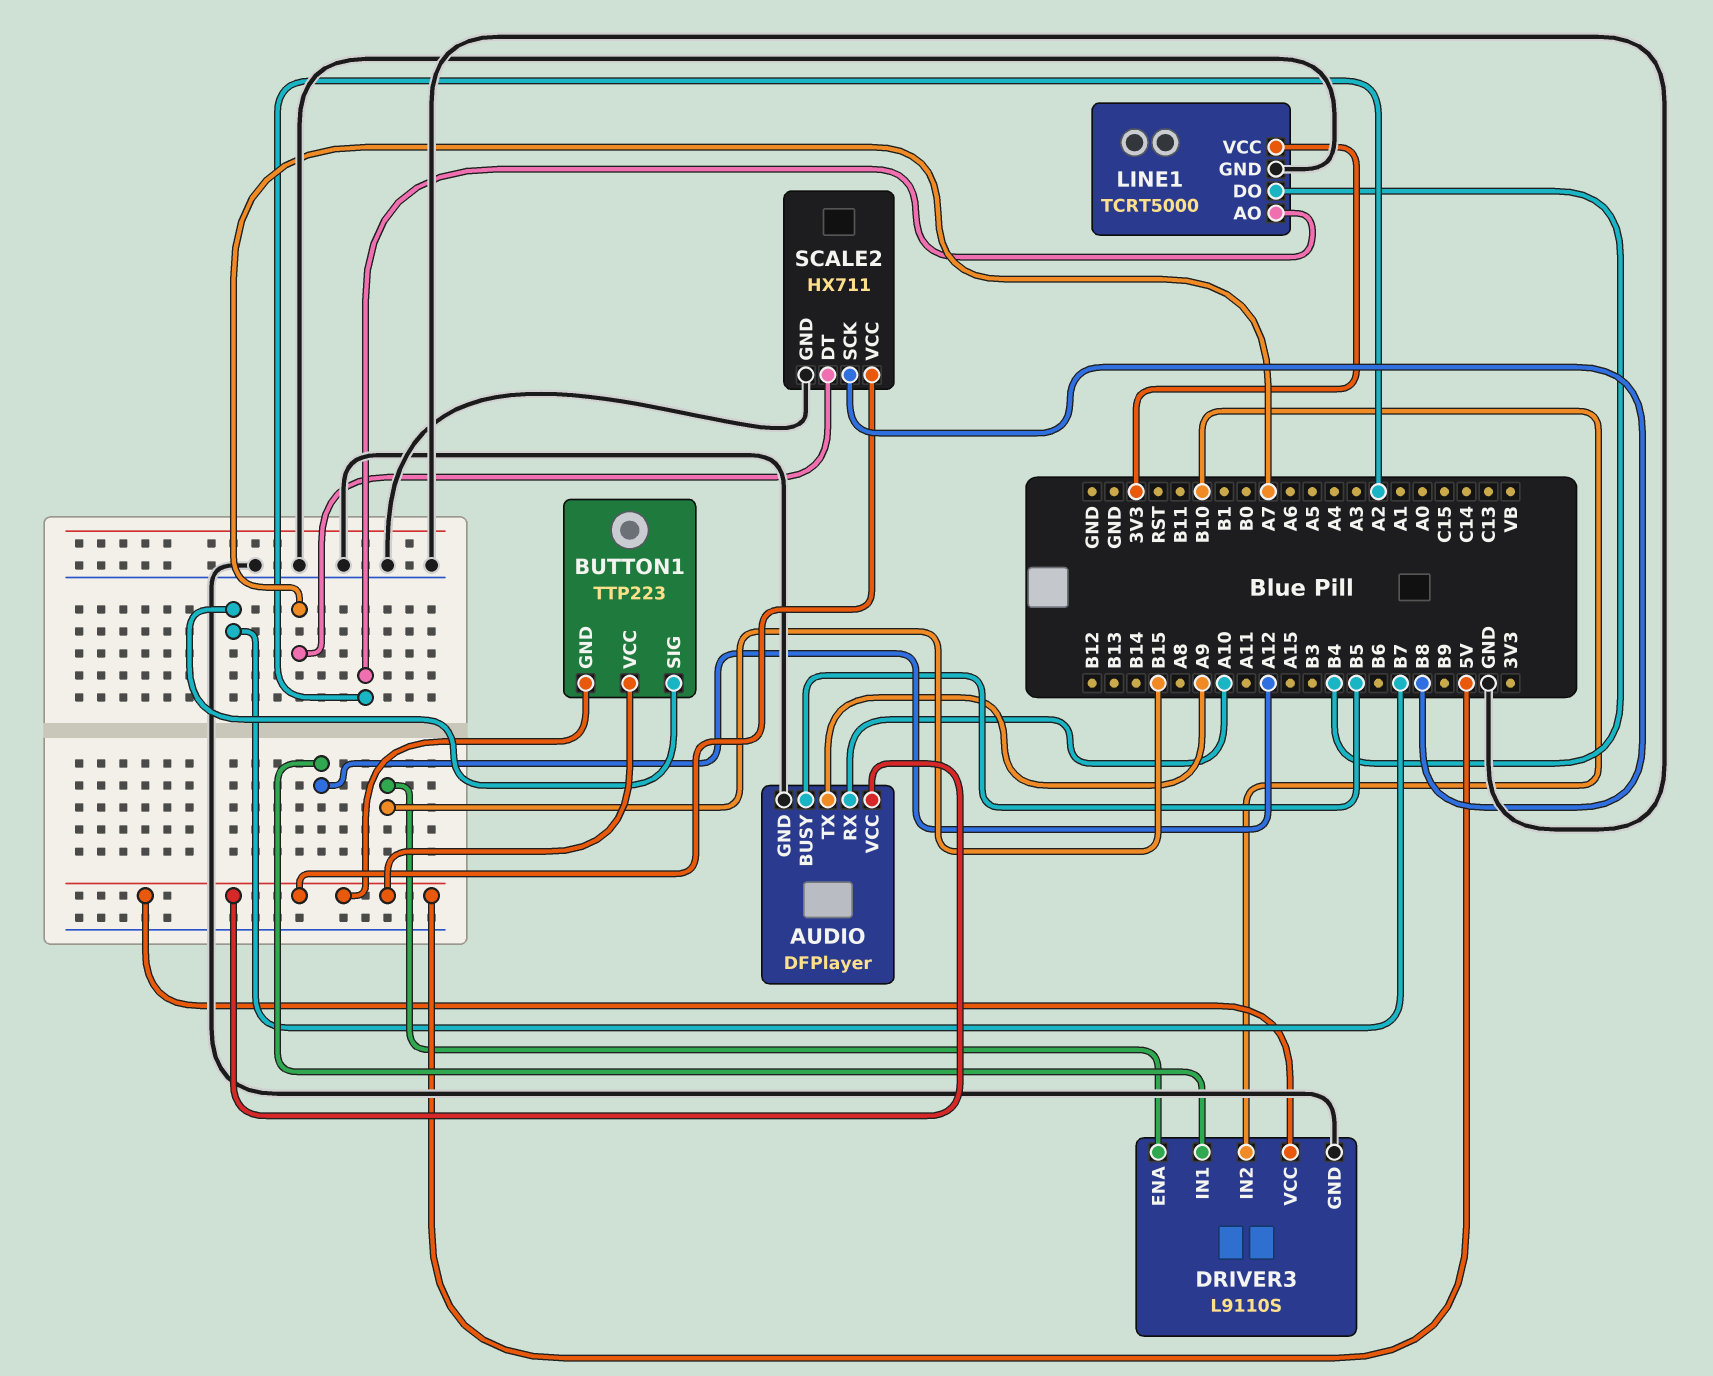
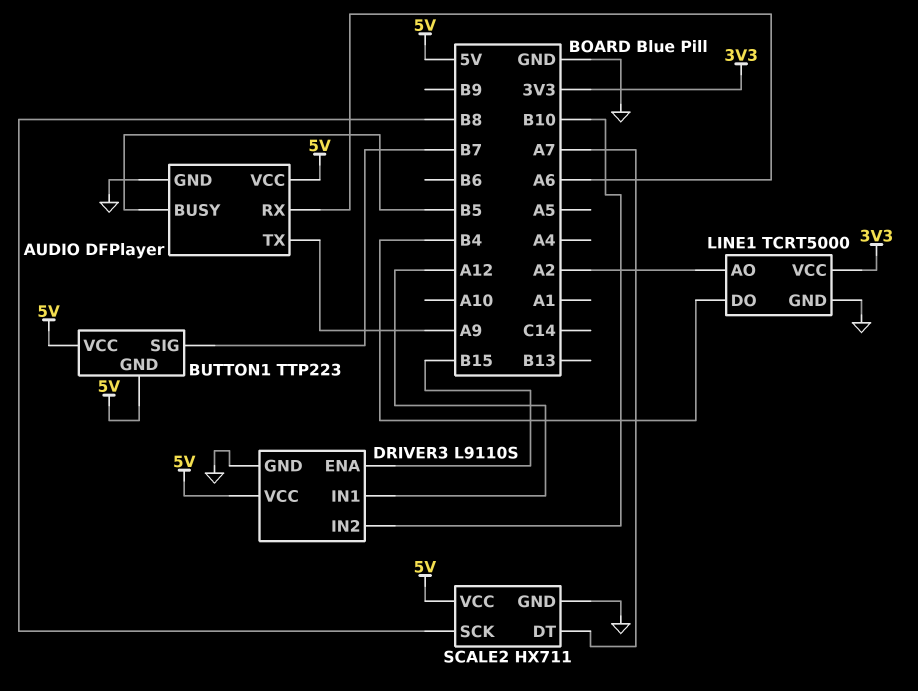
AUDIO pin RX: A10 -> A6

